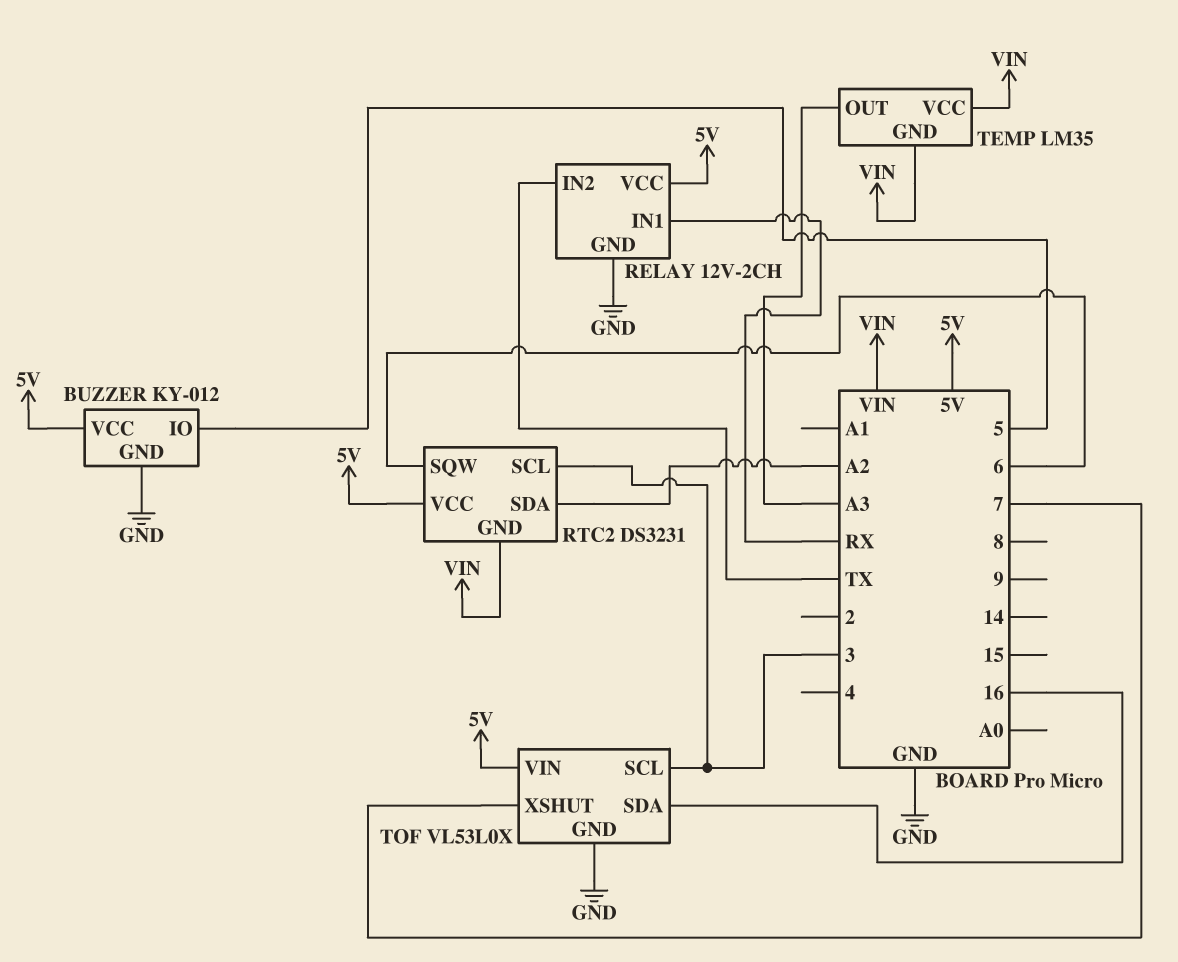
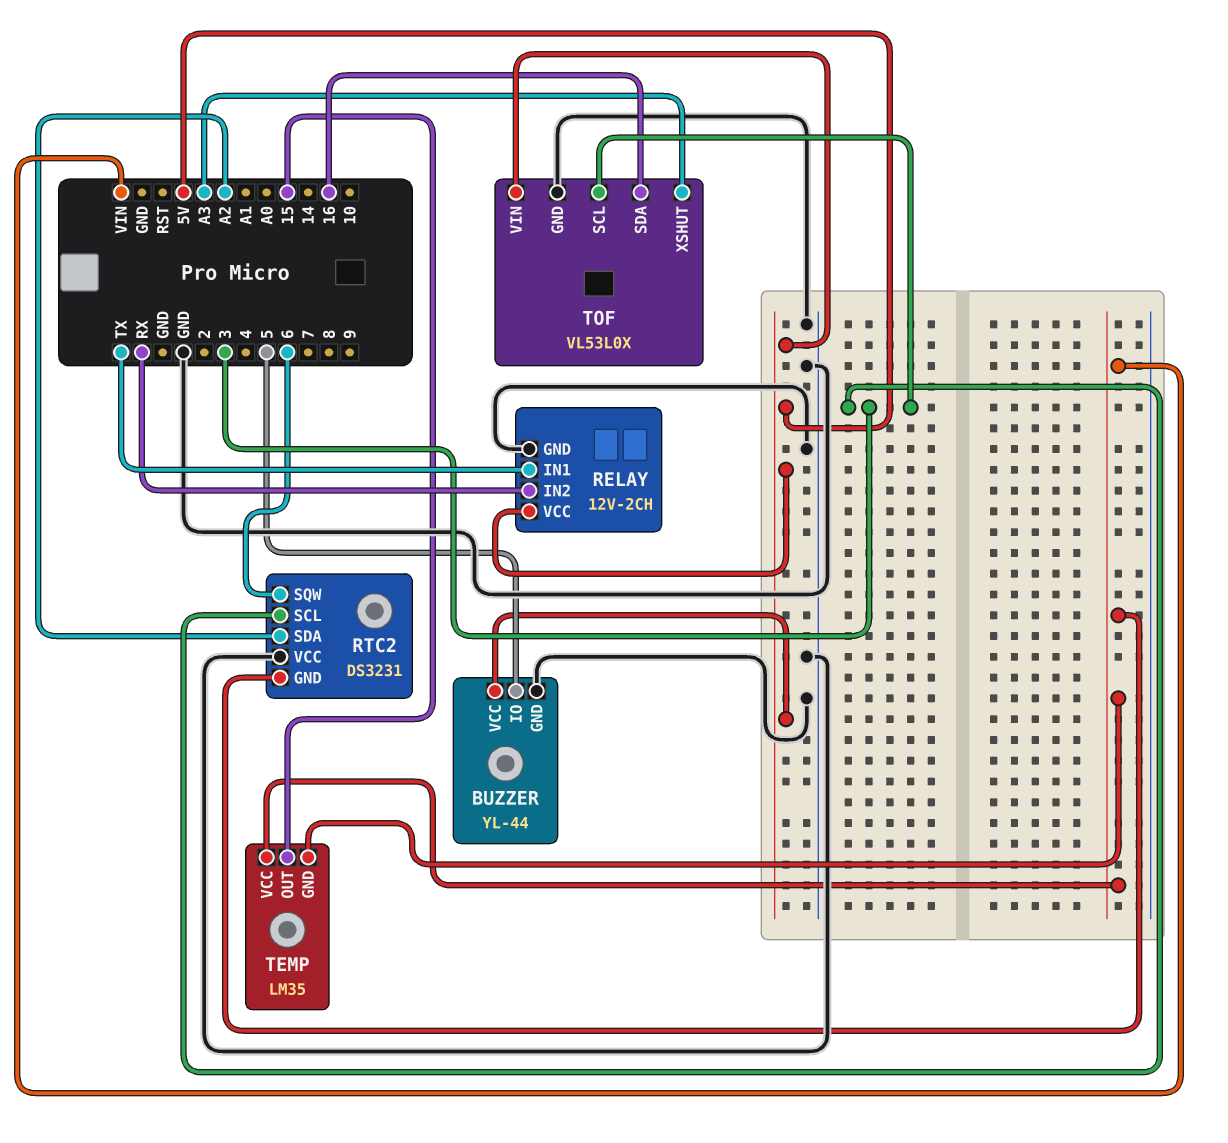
BUZZER: KY-012 -> YL-44
RELAY pin IN1: RX -> TX
RELAY pin IN2: TX -> RX
RTC2 pin VCC: 5V -> GND
TEMP pin OUT: A3 -> 15
TOF pin XSHUT: 7 -> A3

